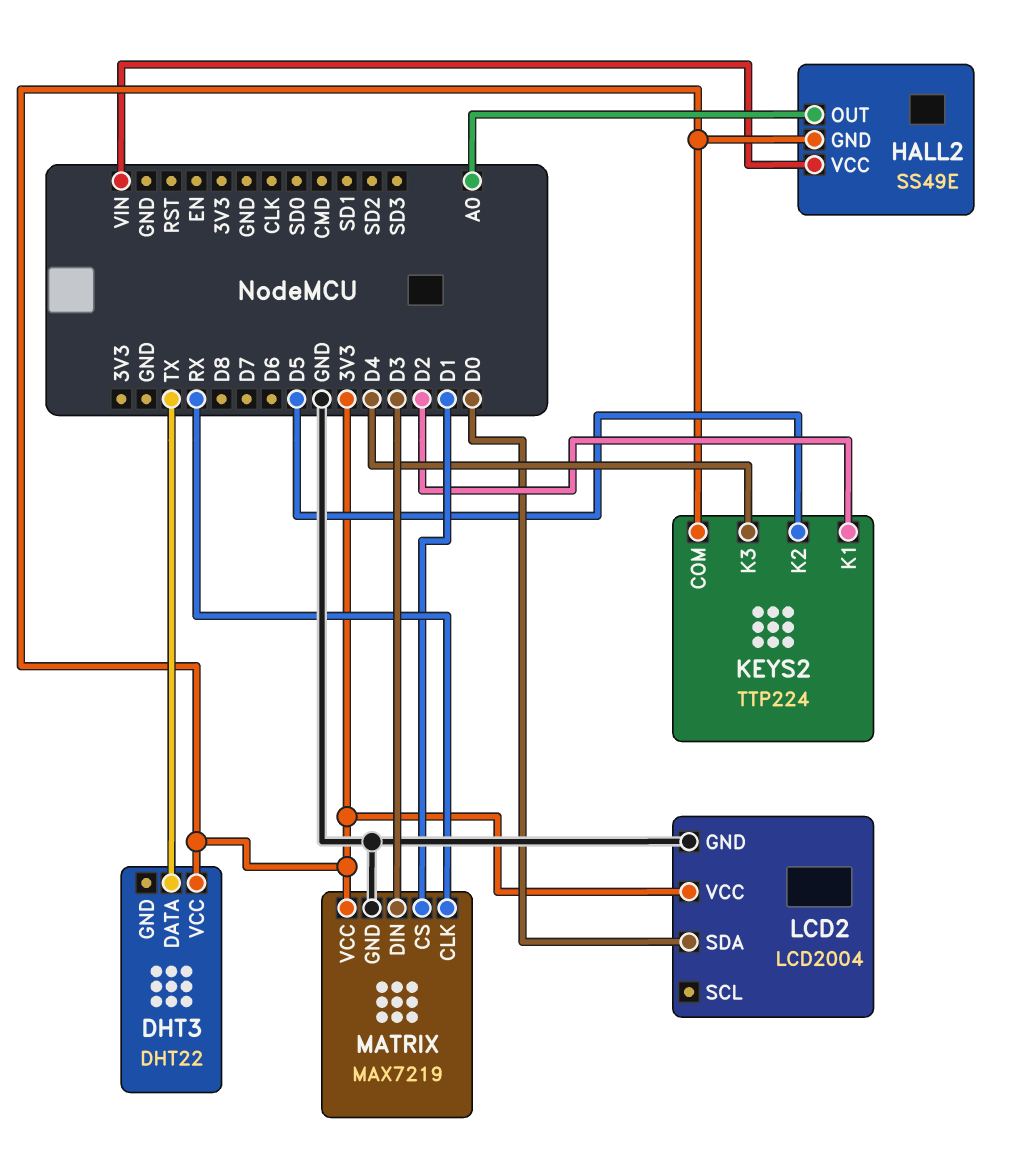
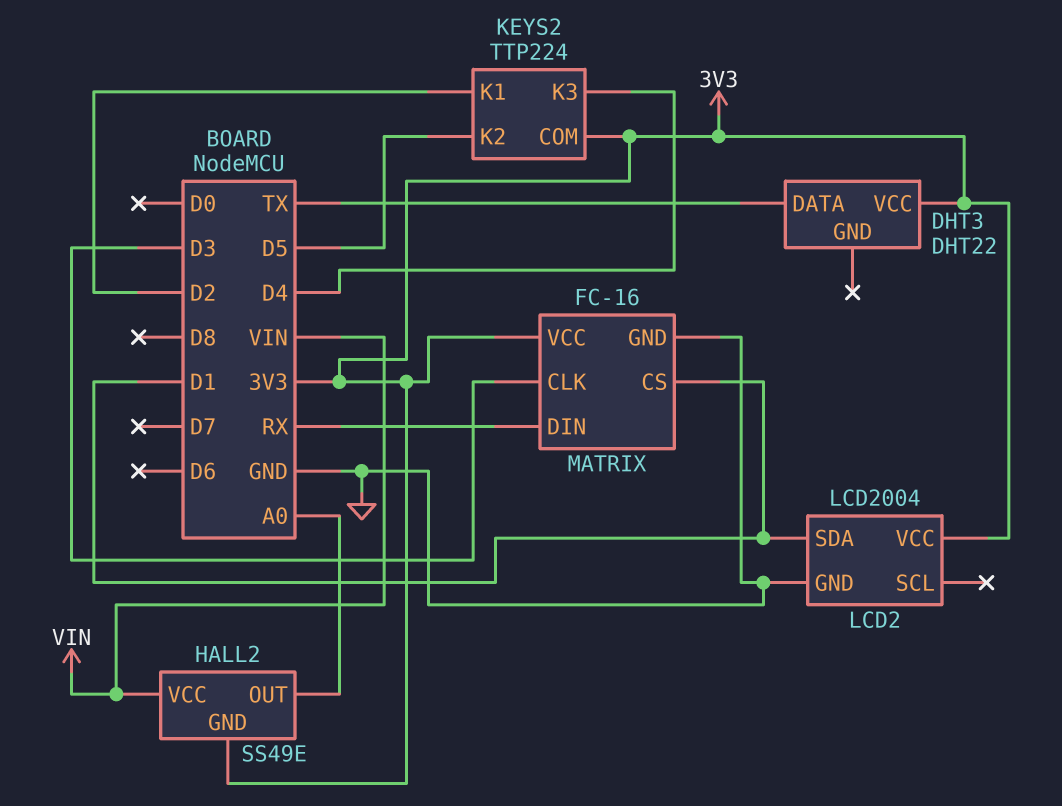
LCD2 pin SDA: D0 -> D1
MATRIX: MAX7219 -> FC-16
MATRIX pin CLK: RX -> D3
MATRIX pin DIN: D3 -> RX

